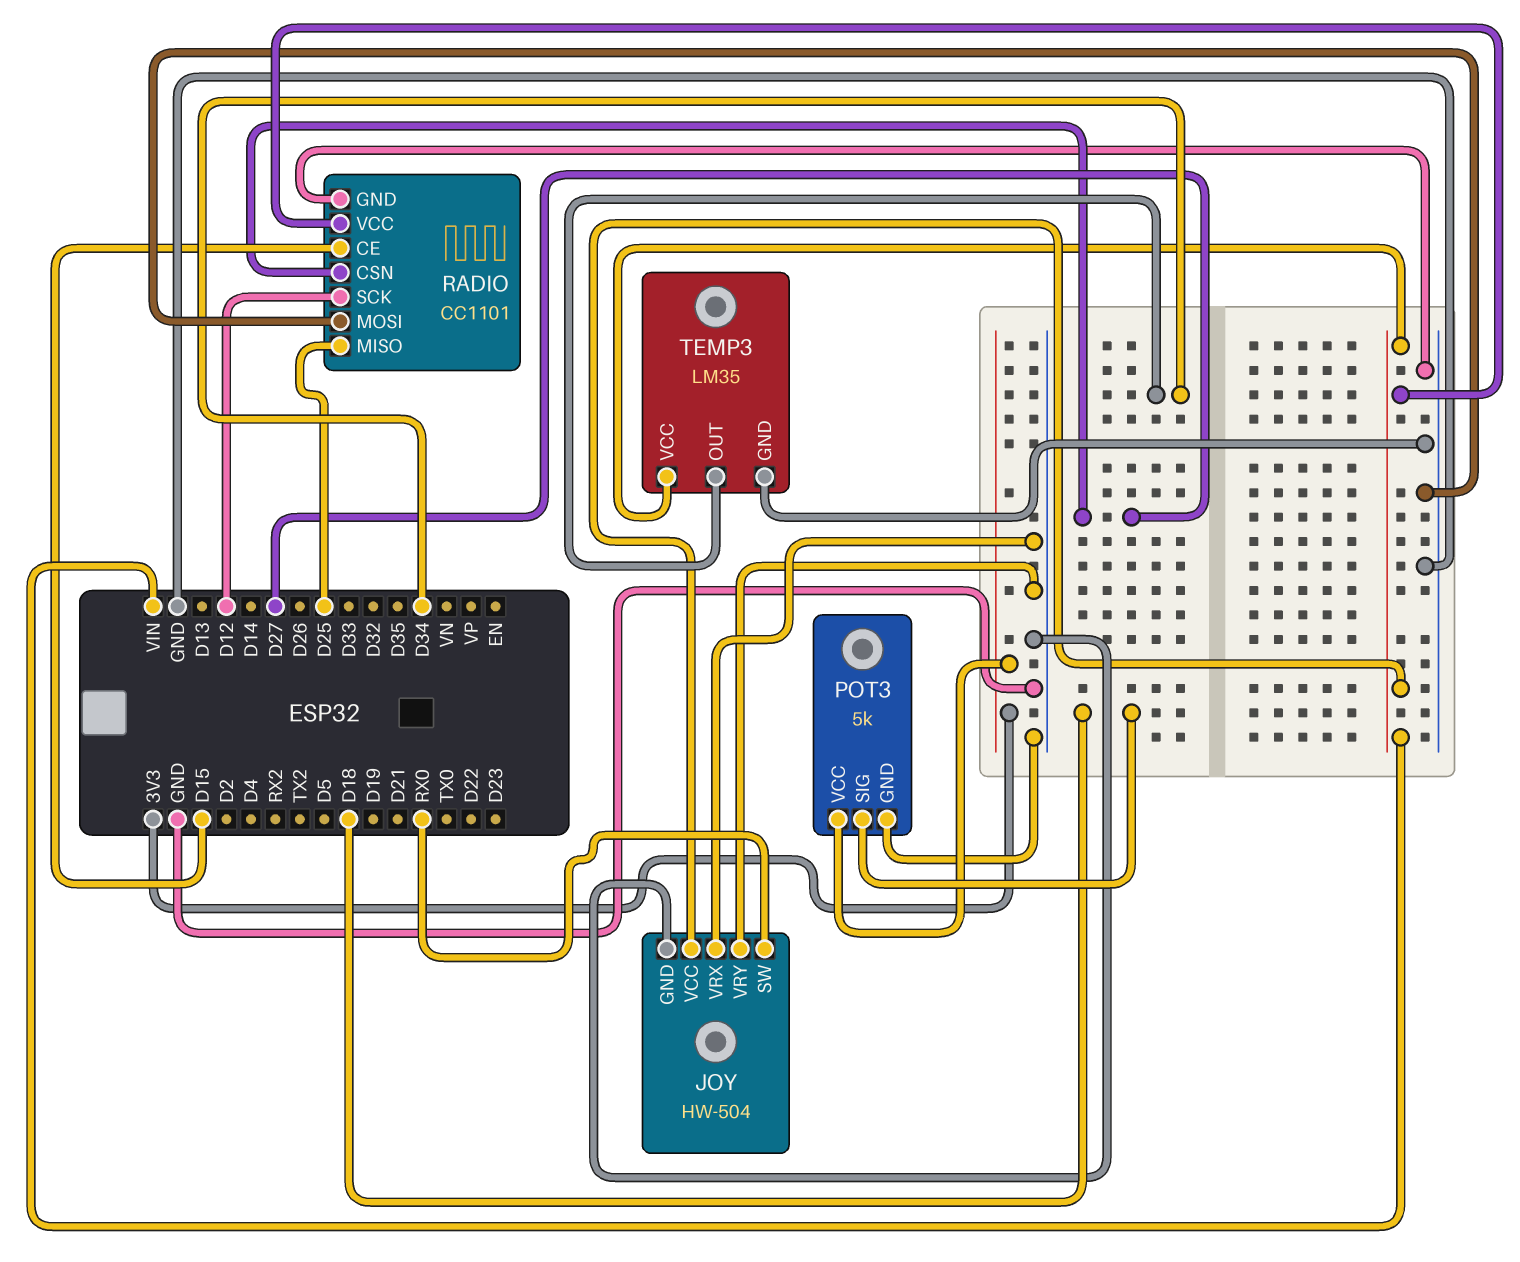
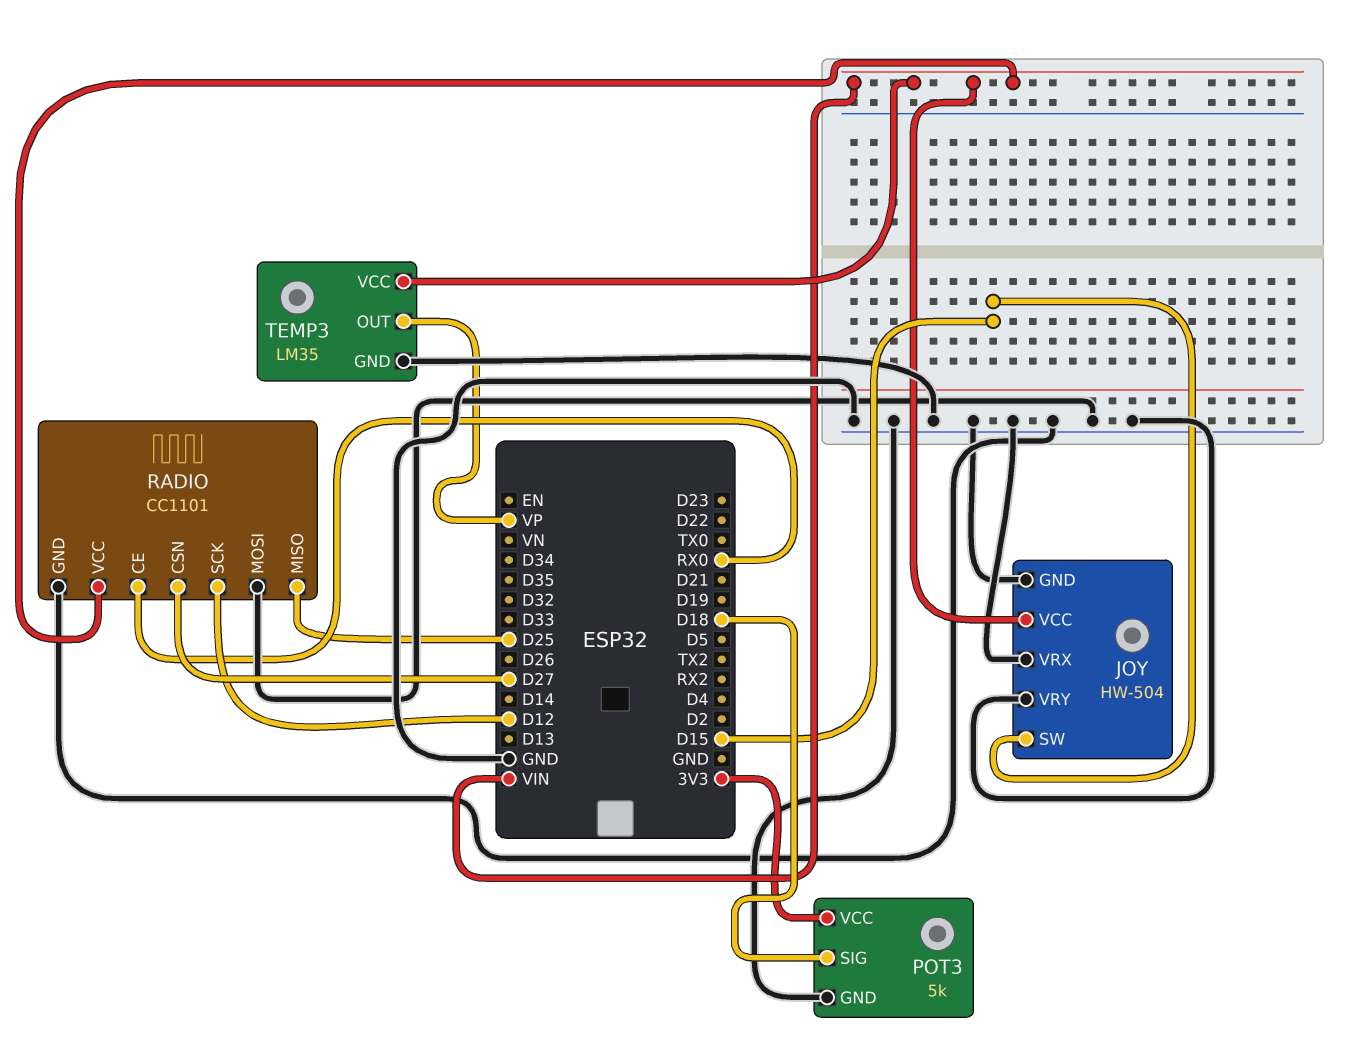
JOY pin SW: RX0 -> D15
RADIO pin CE: D15 -> RX0
TEMP3 pin OUT: D34 -> VP

